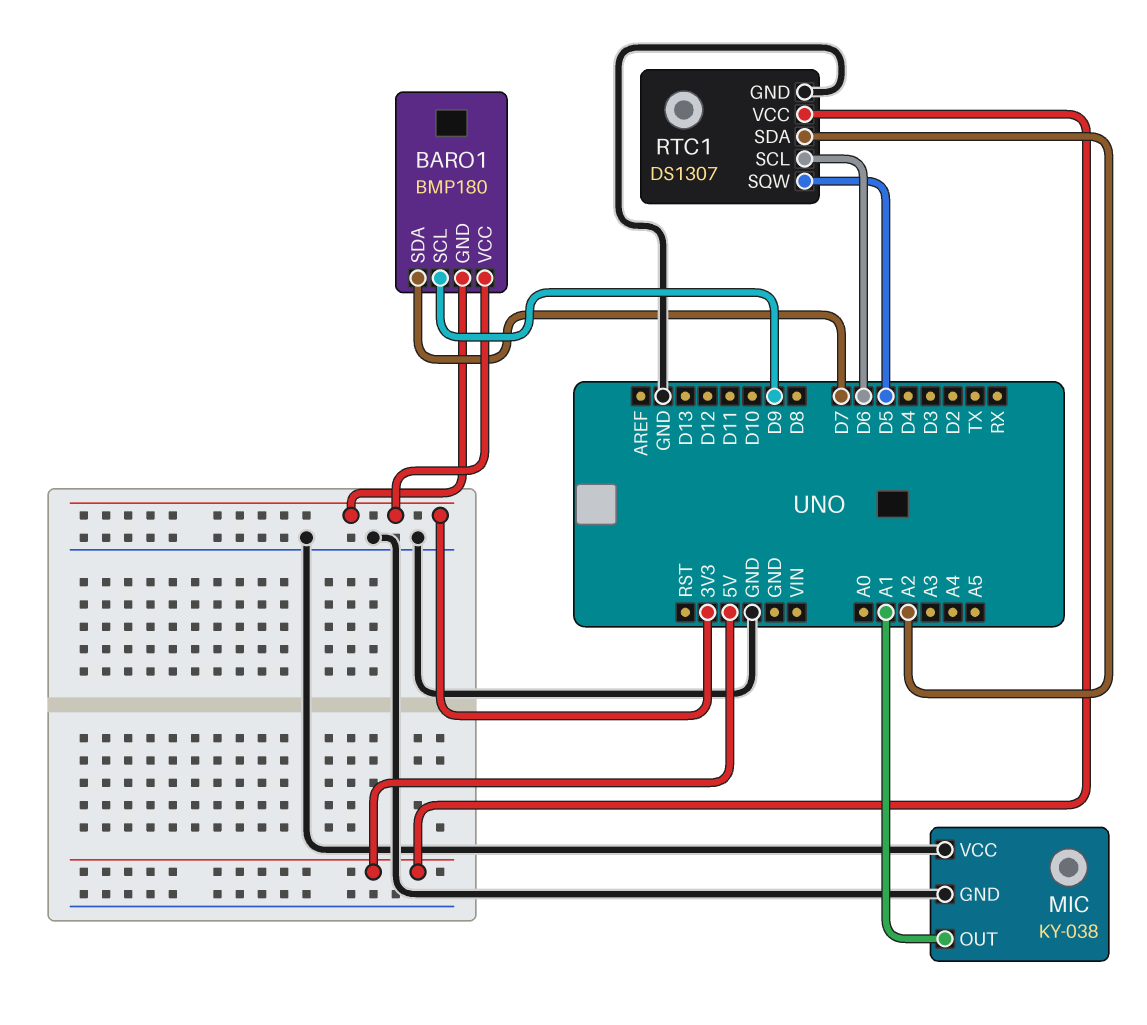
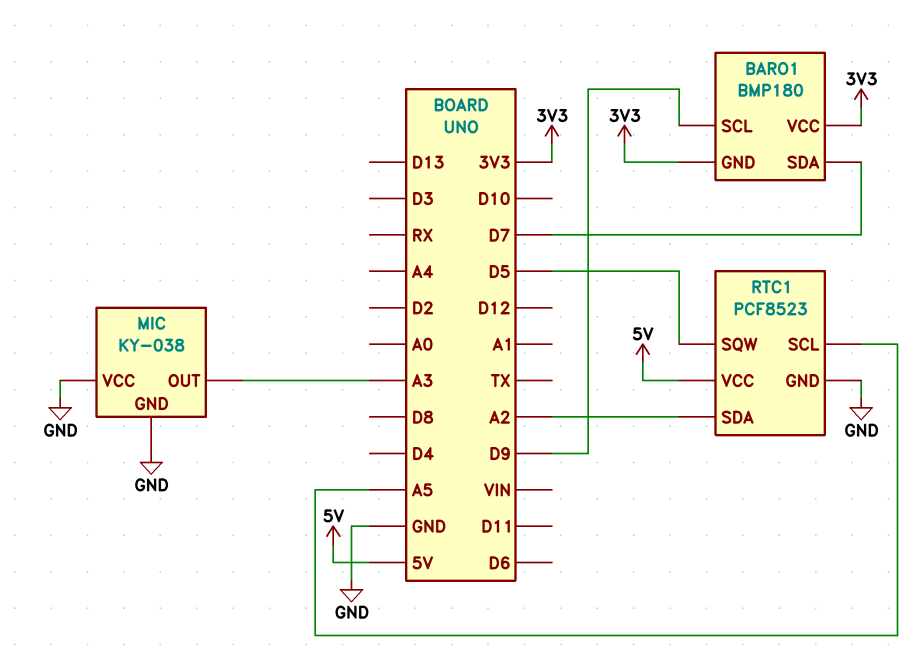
MIC pin OUT: A1 -> A3
RTC1: DS1307 -> PCF8523
RTC1 pin SCL: D6 -> A5

